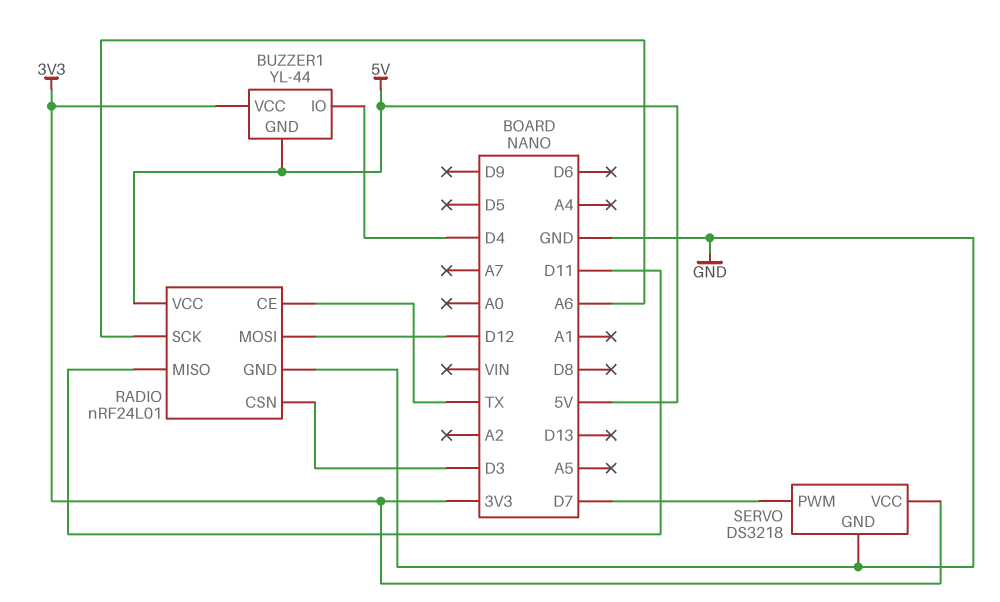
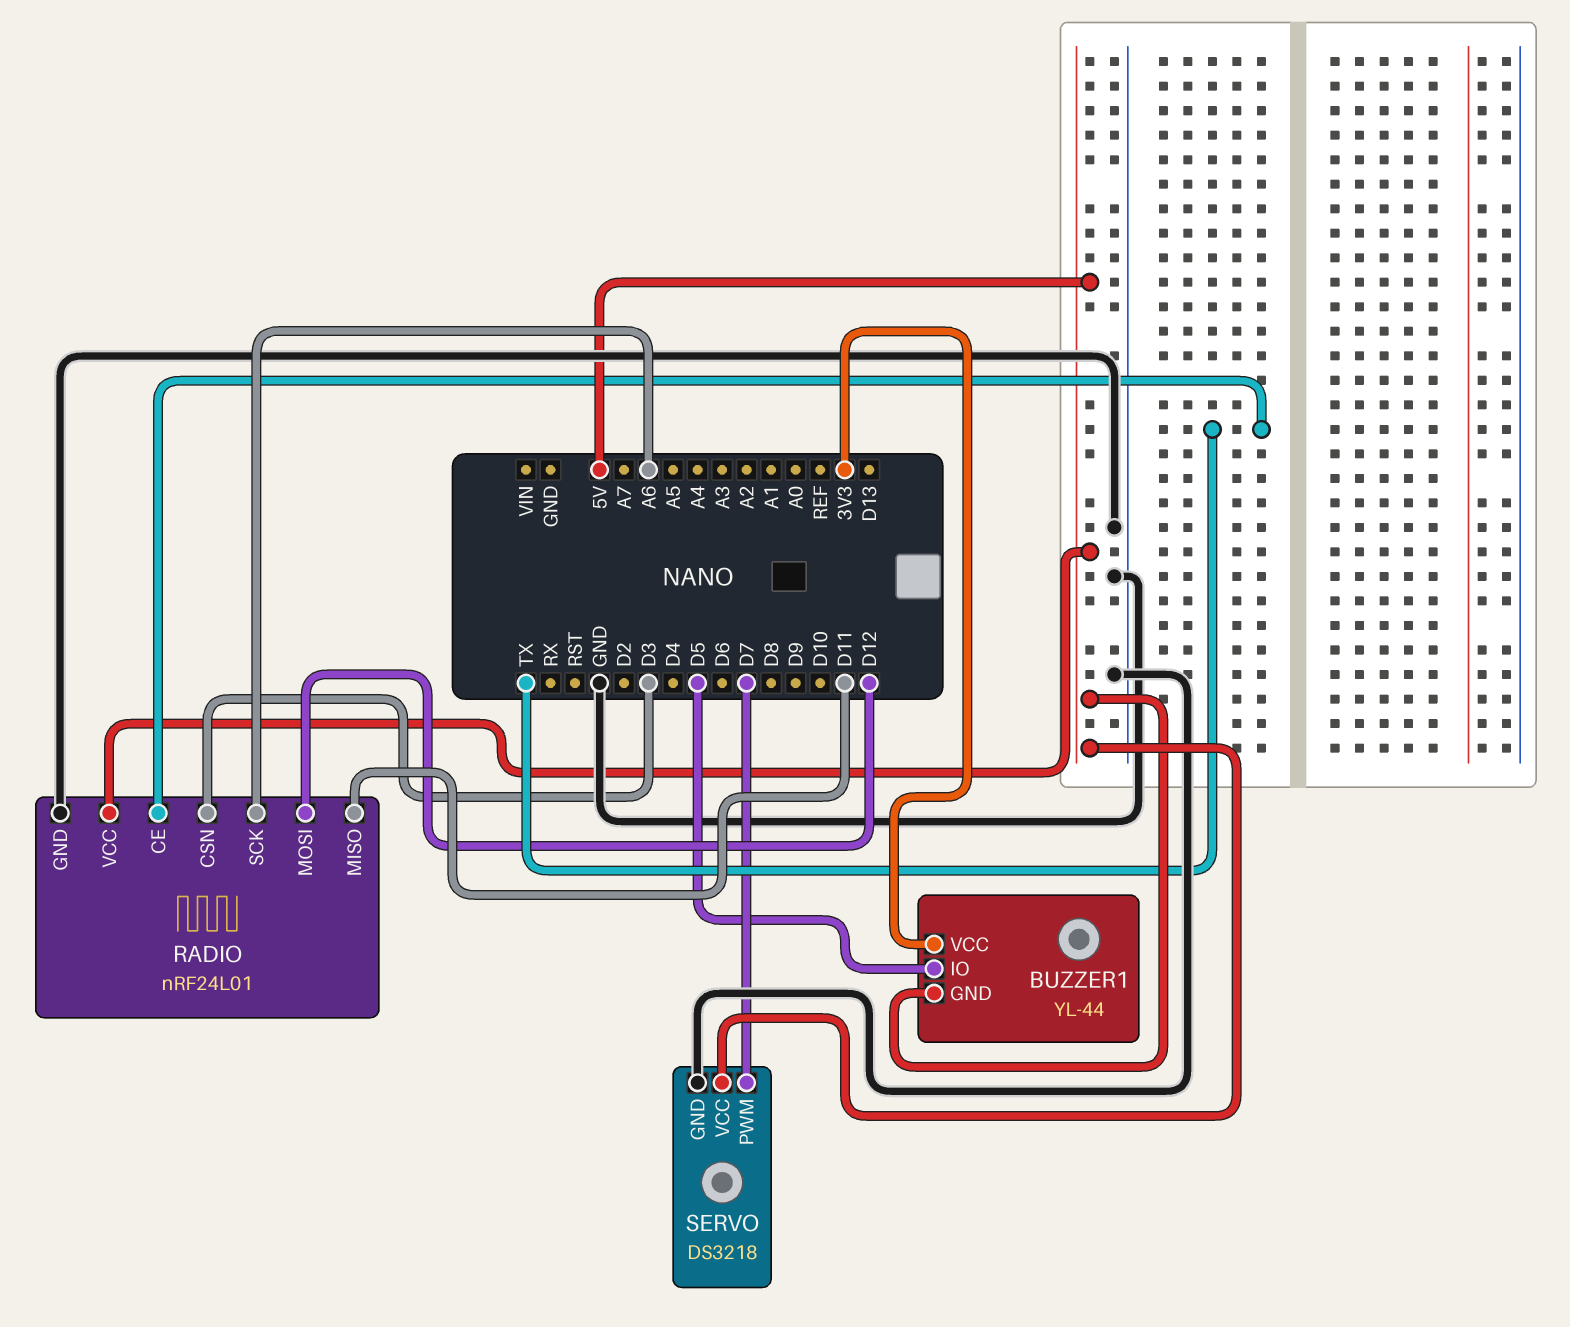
BUZZER1 pin IO: D4 -> D5
SERVO pin VCC: 3V3 -> 5V

